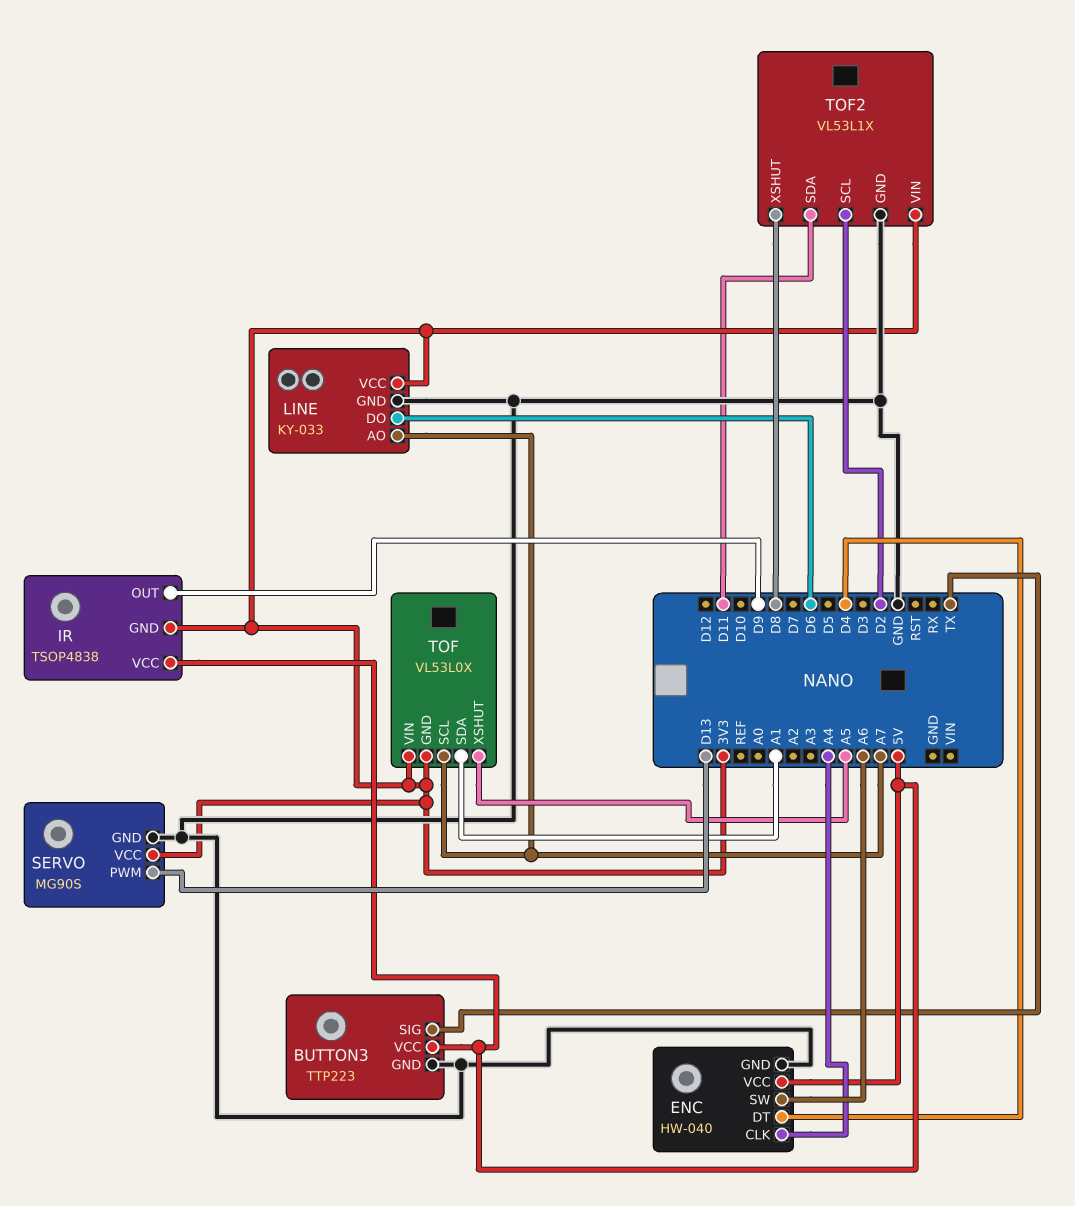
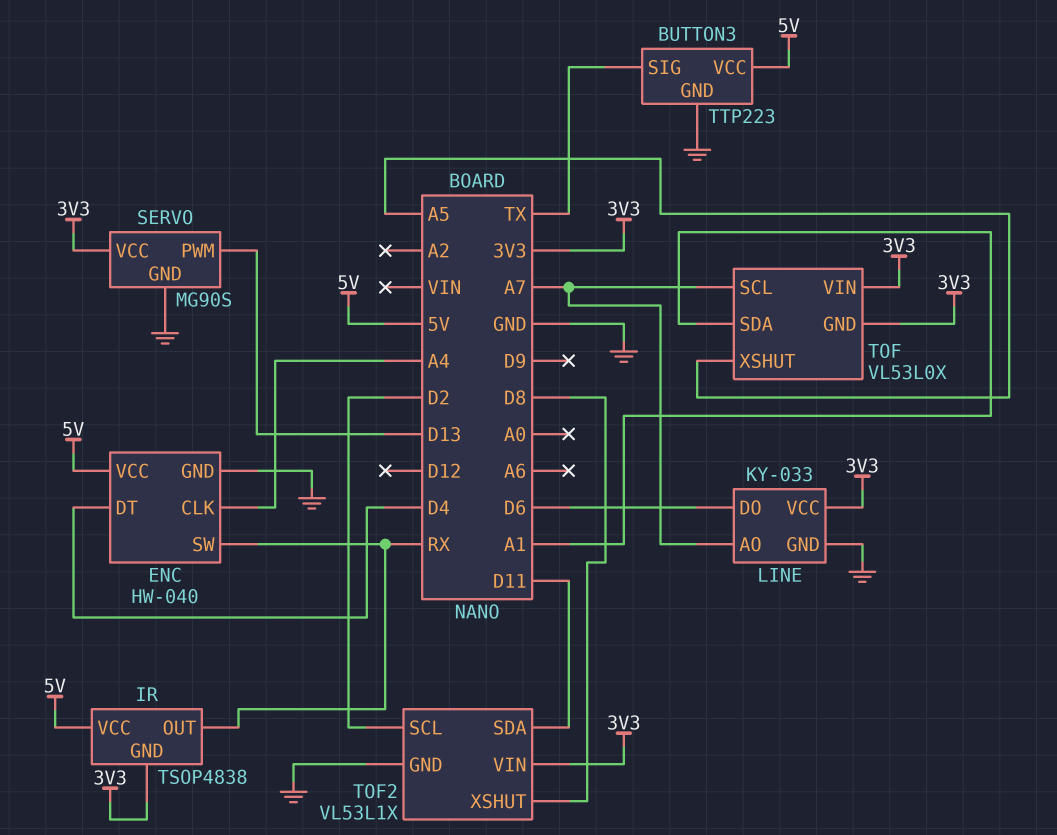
ENC pin SW: A6 -> RX
IR pin OUT: D9 -> RX

